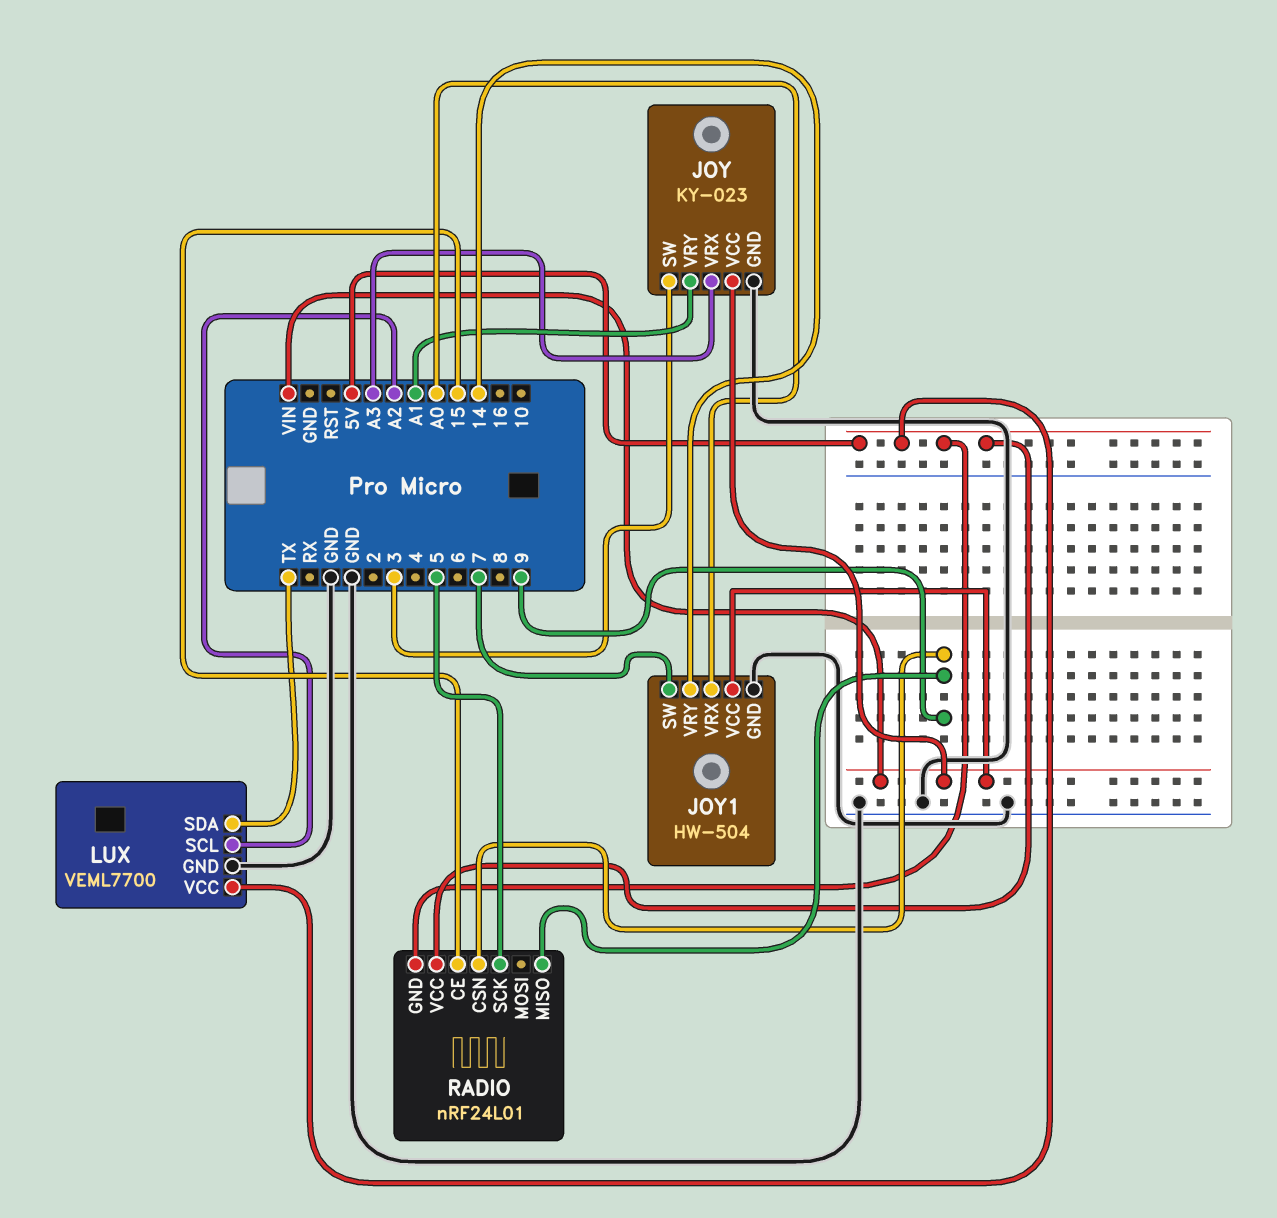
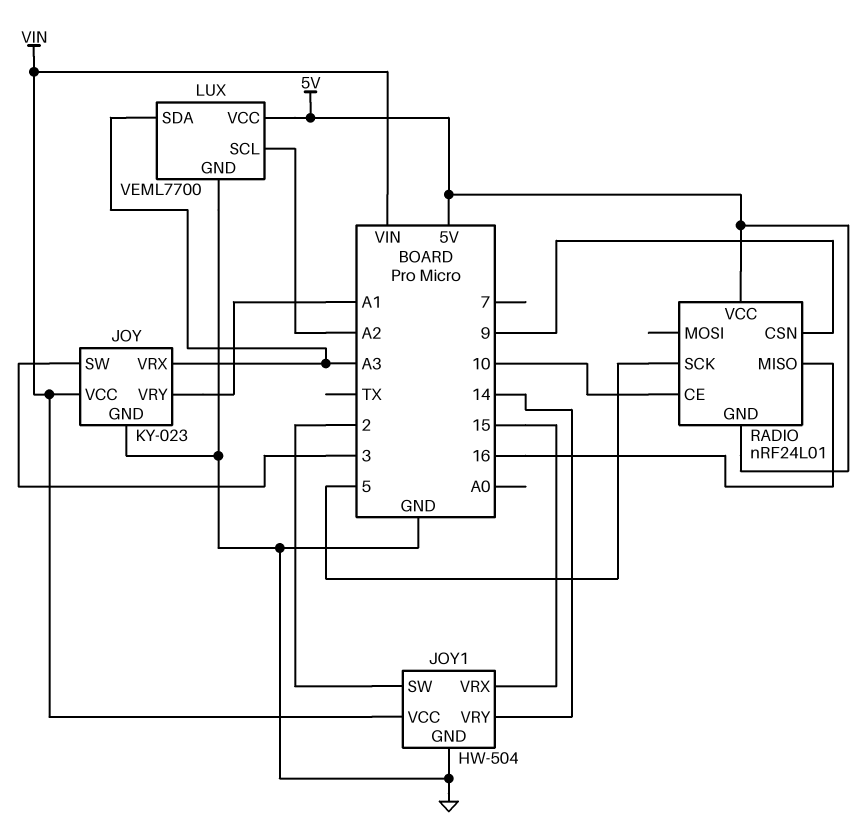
JOY1 pin SW: 7 -> 2
JOY1 pin VRX: A0 -> 15
LUX pin SDA: TX -> A3
RADIO pin CE: 15 -> 10
RADIO pin MISO: 9 -> 16

